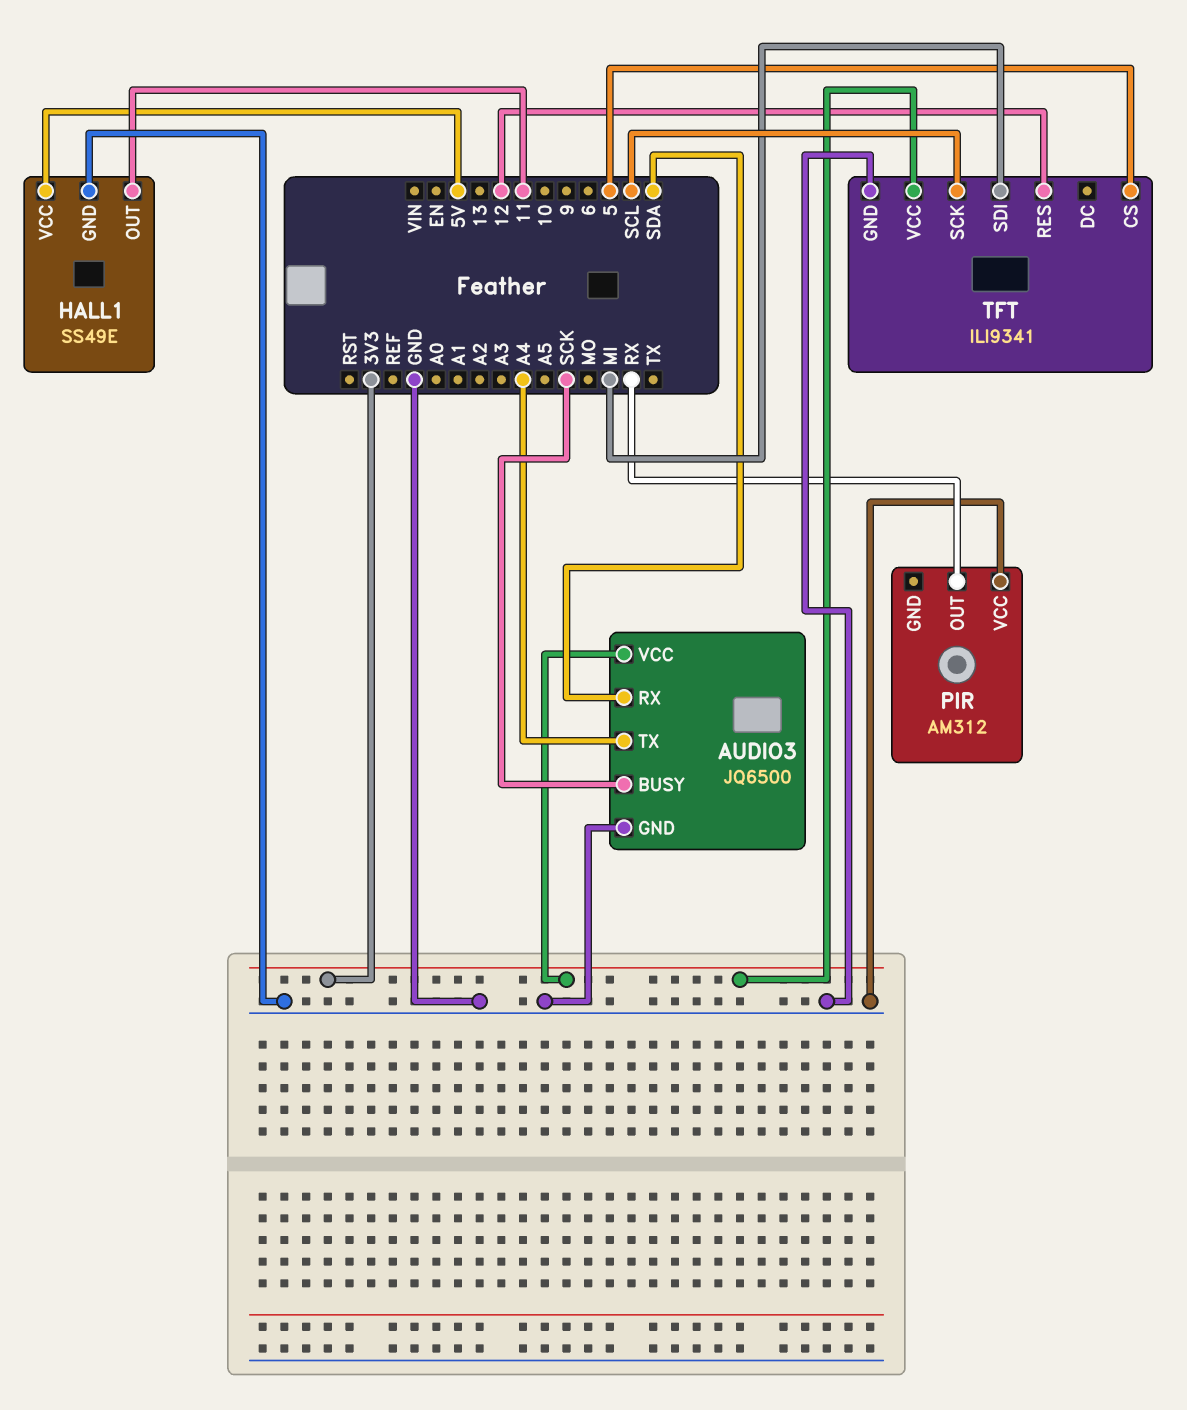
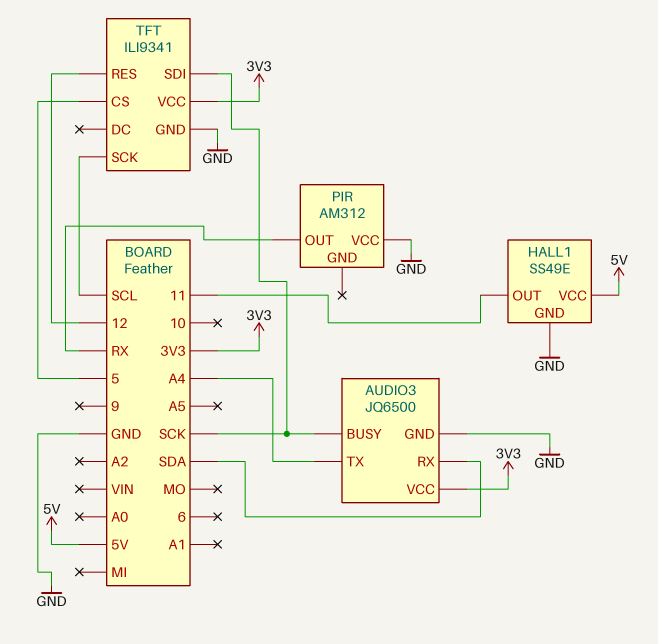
TFT pin SDI: MI -> SCK

